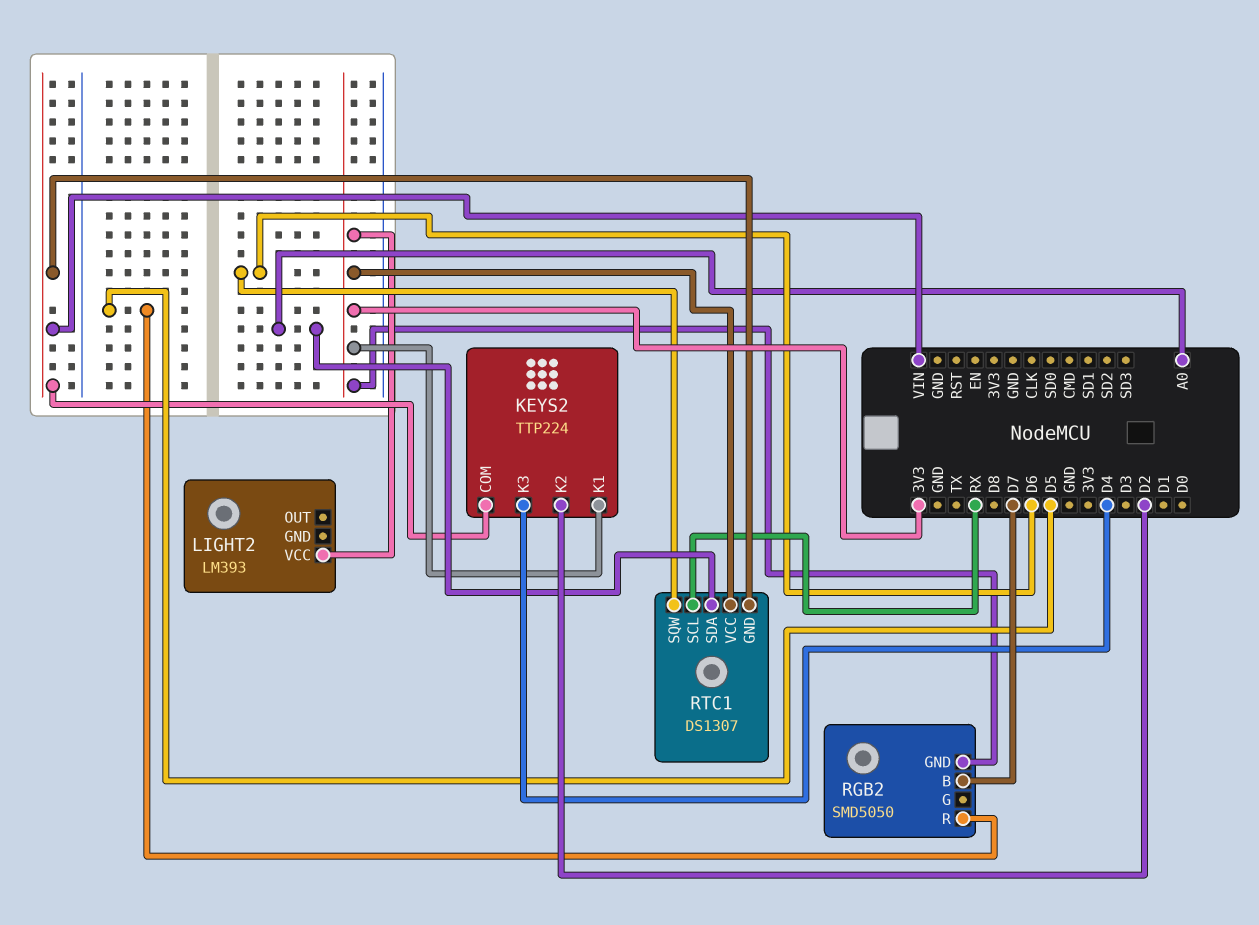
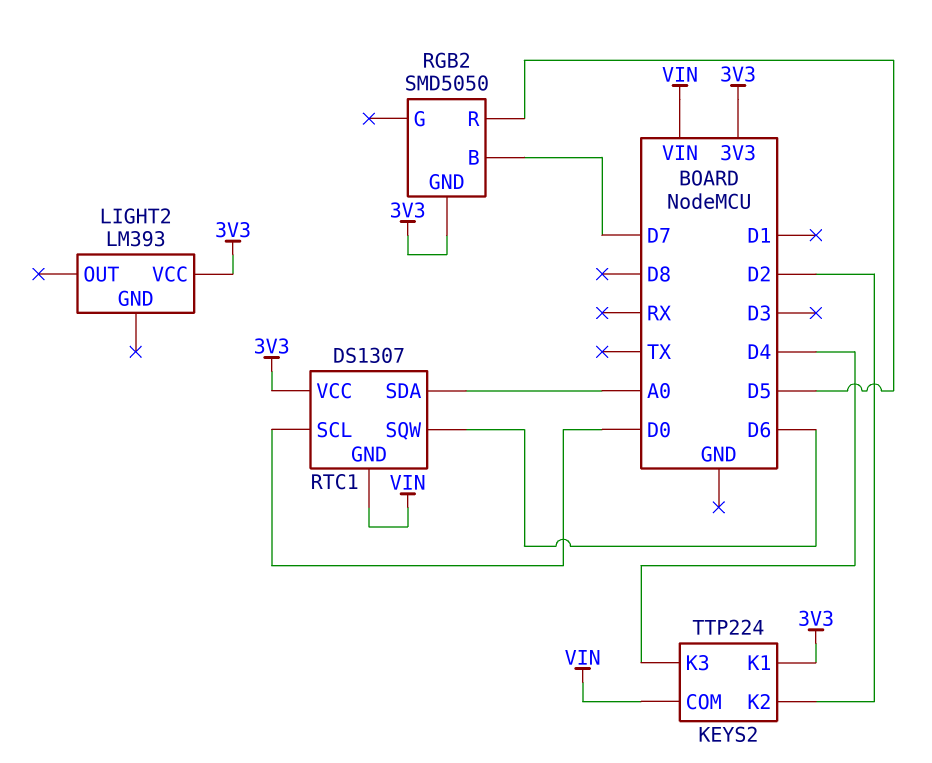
RTC1 pin SCL: RX -> D0

